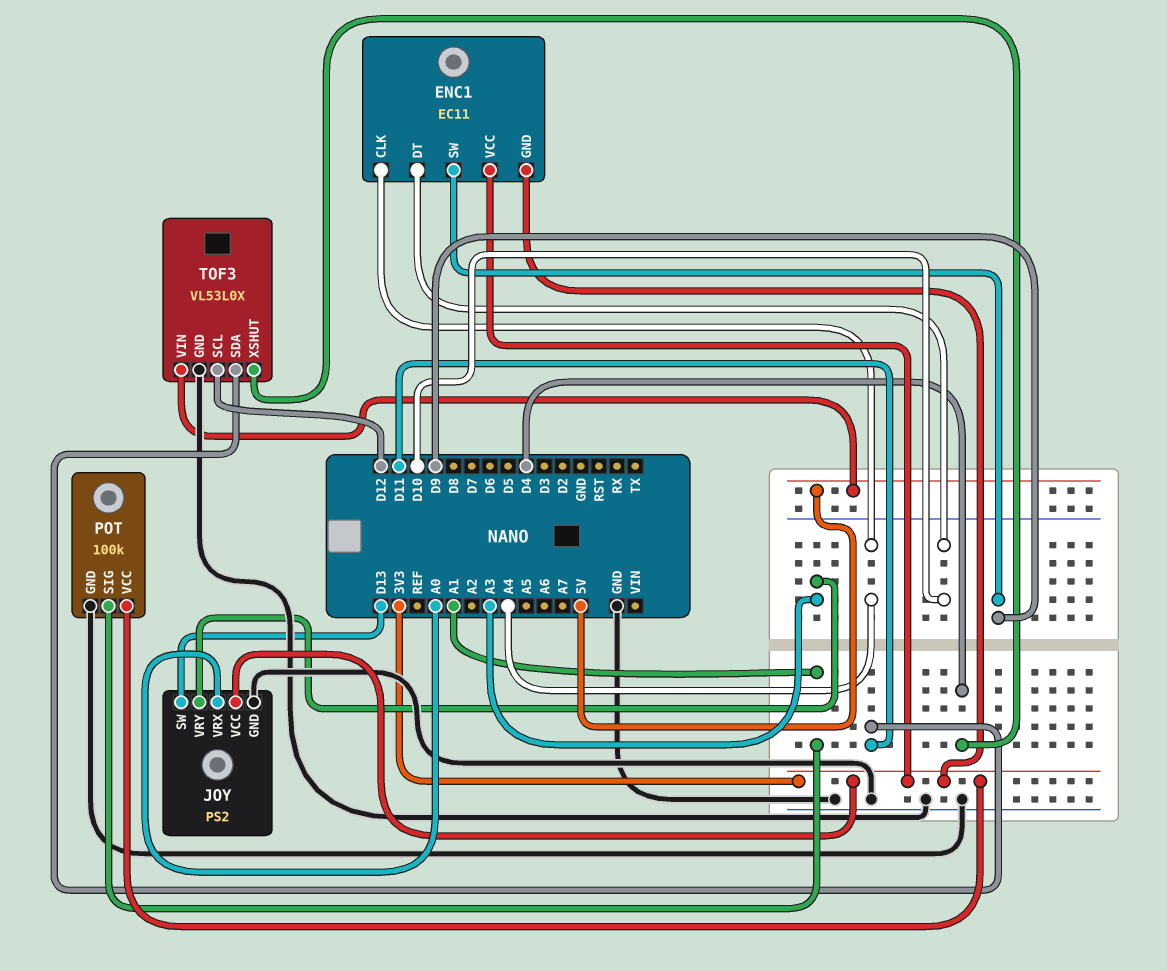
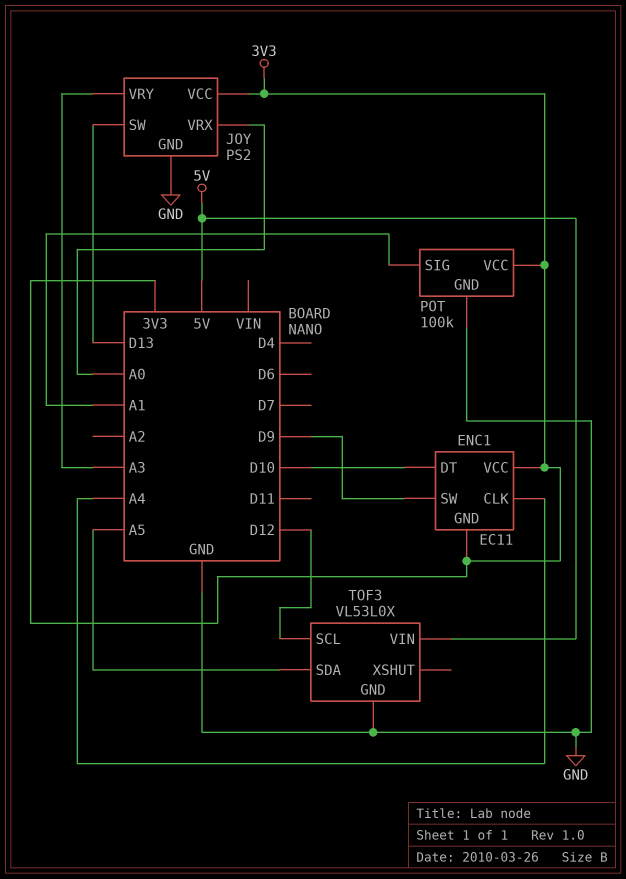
TOF3 pin SDA: D11 -> A5
TOF3 pin XSHUT: D4 -> none

